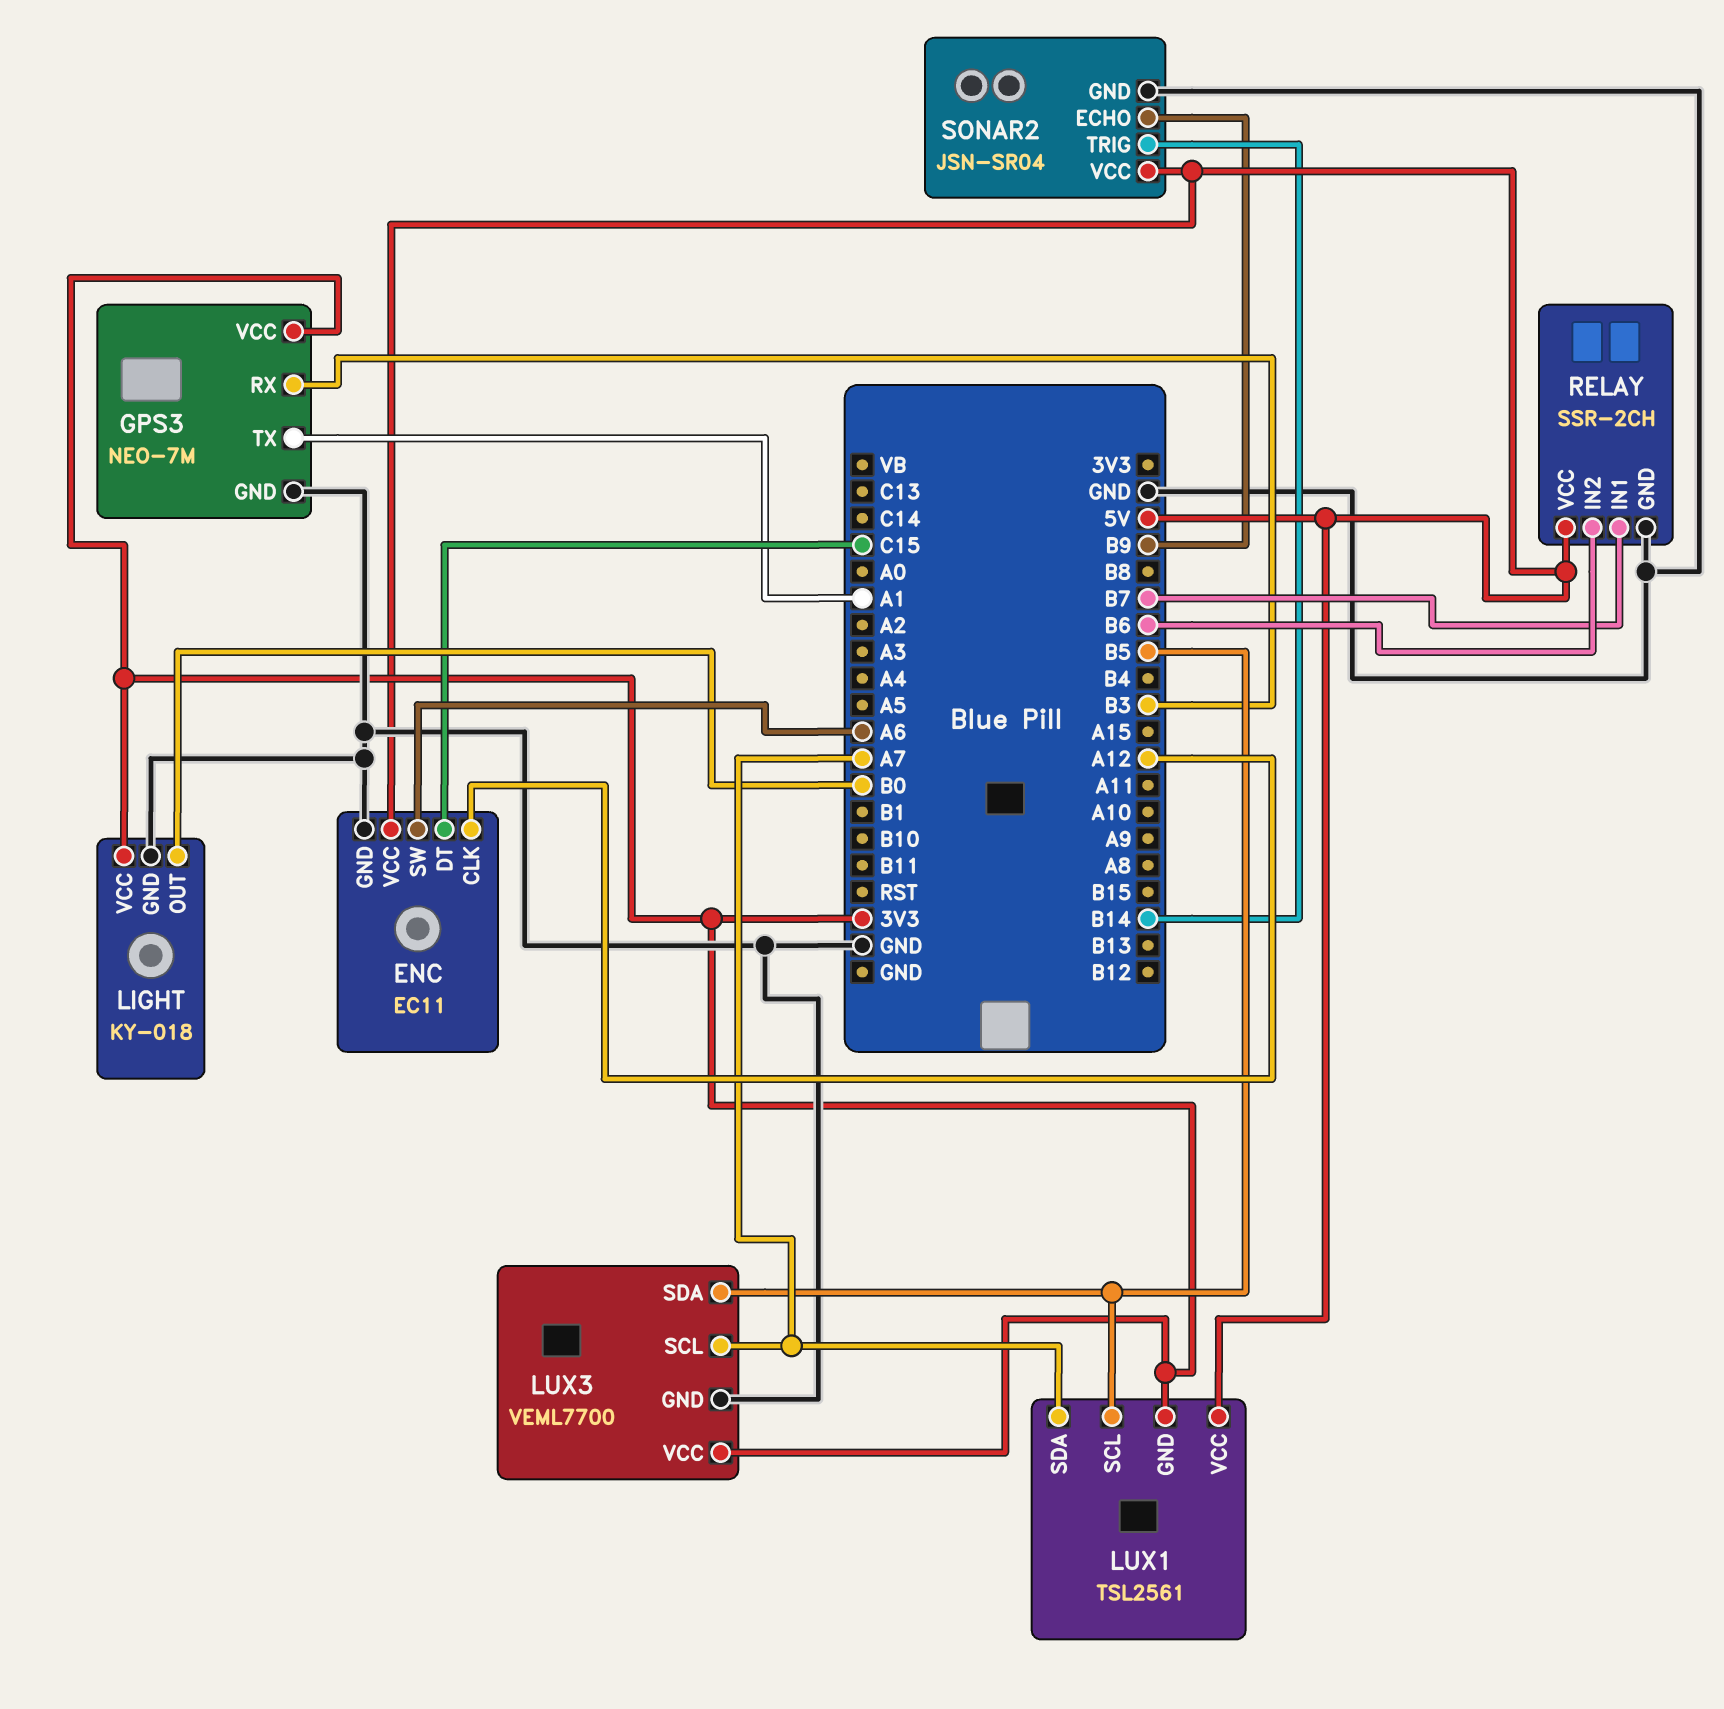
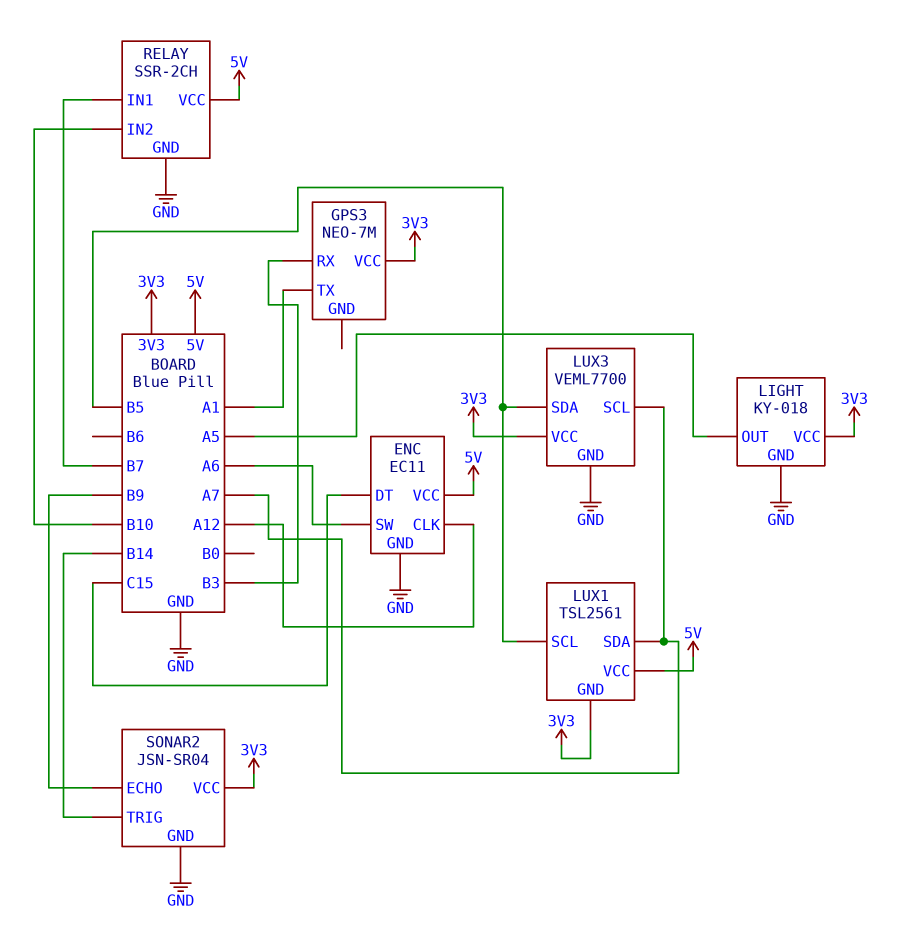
GPS3 pin GND: GND -> none
LIGHT pin OUT: B0 -> A5
RELAY pin IN2: B6 -> B10
SONAR2 pin VCC: 5V -> 3V3

